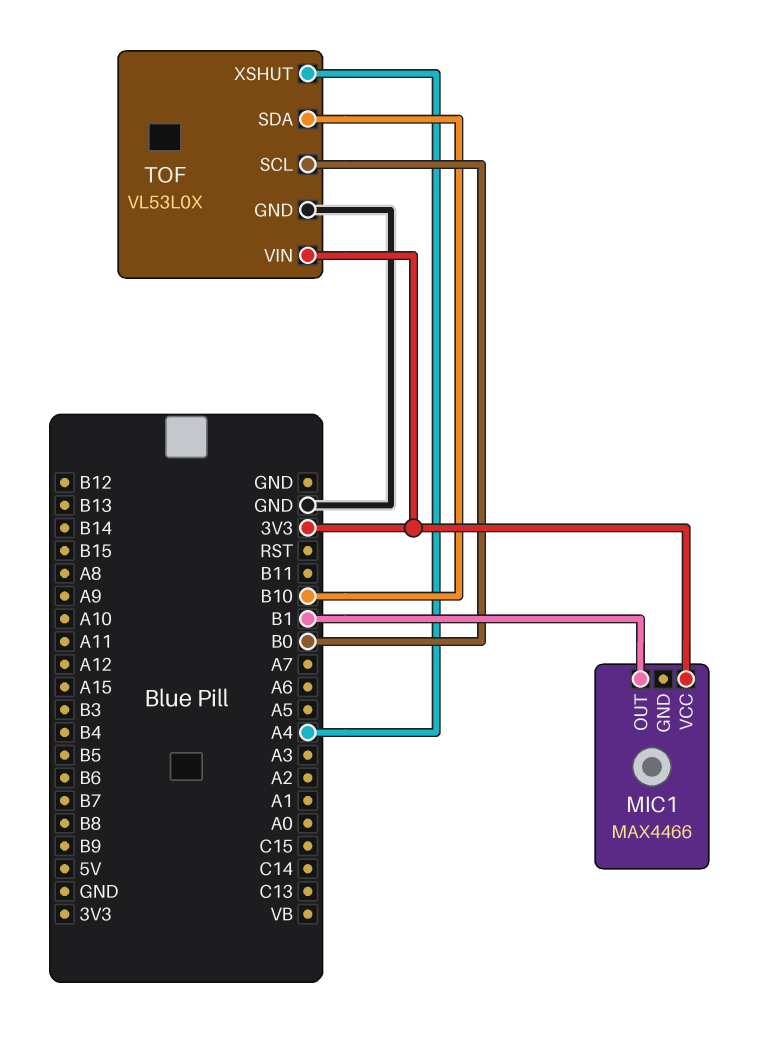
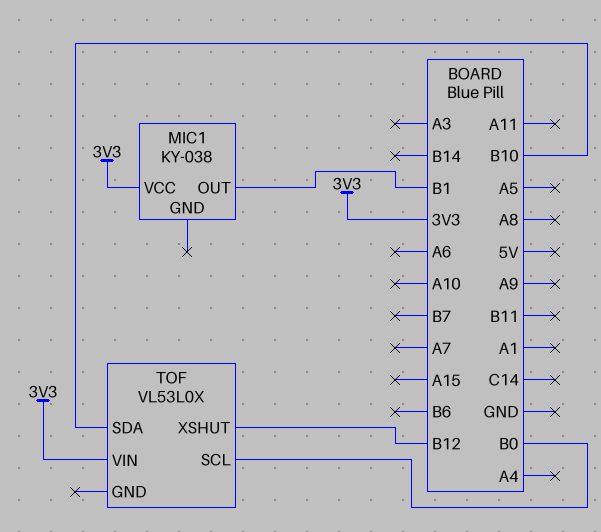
MIC1: MAX4466 -> KY-038
TOF pin GND: GND -> none
TOF pin XSHUT: A4 -> B12

